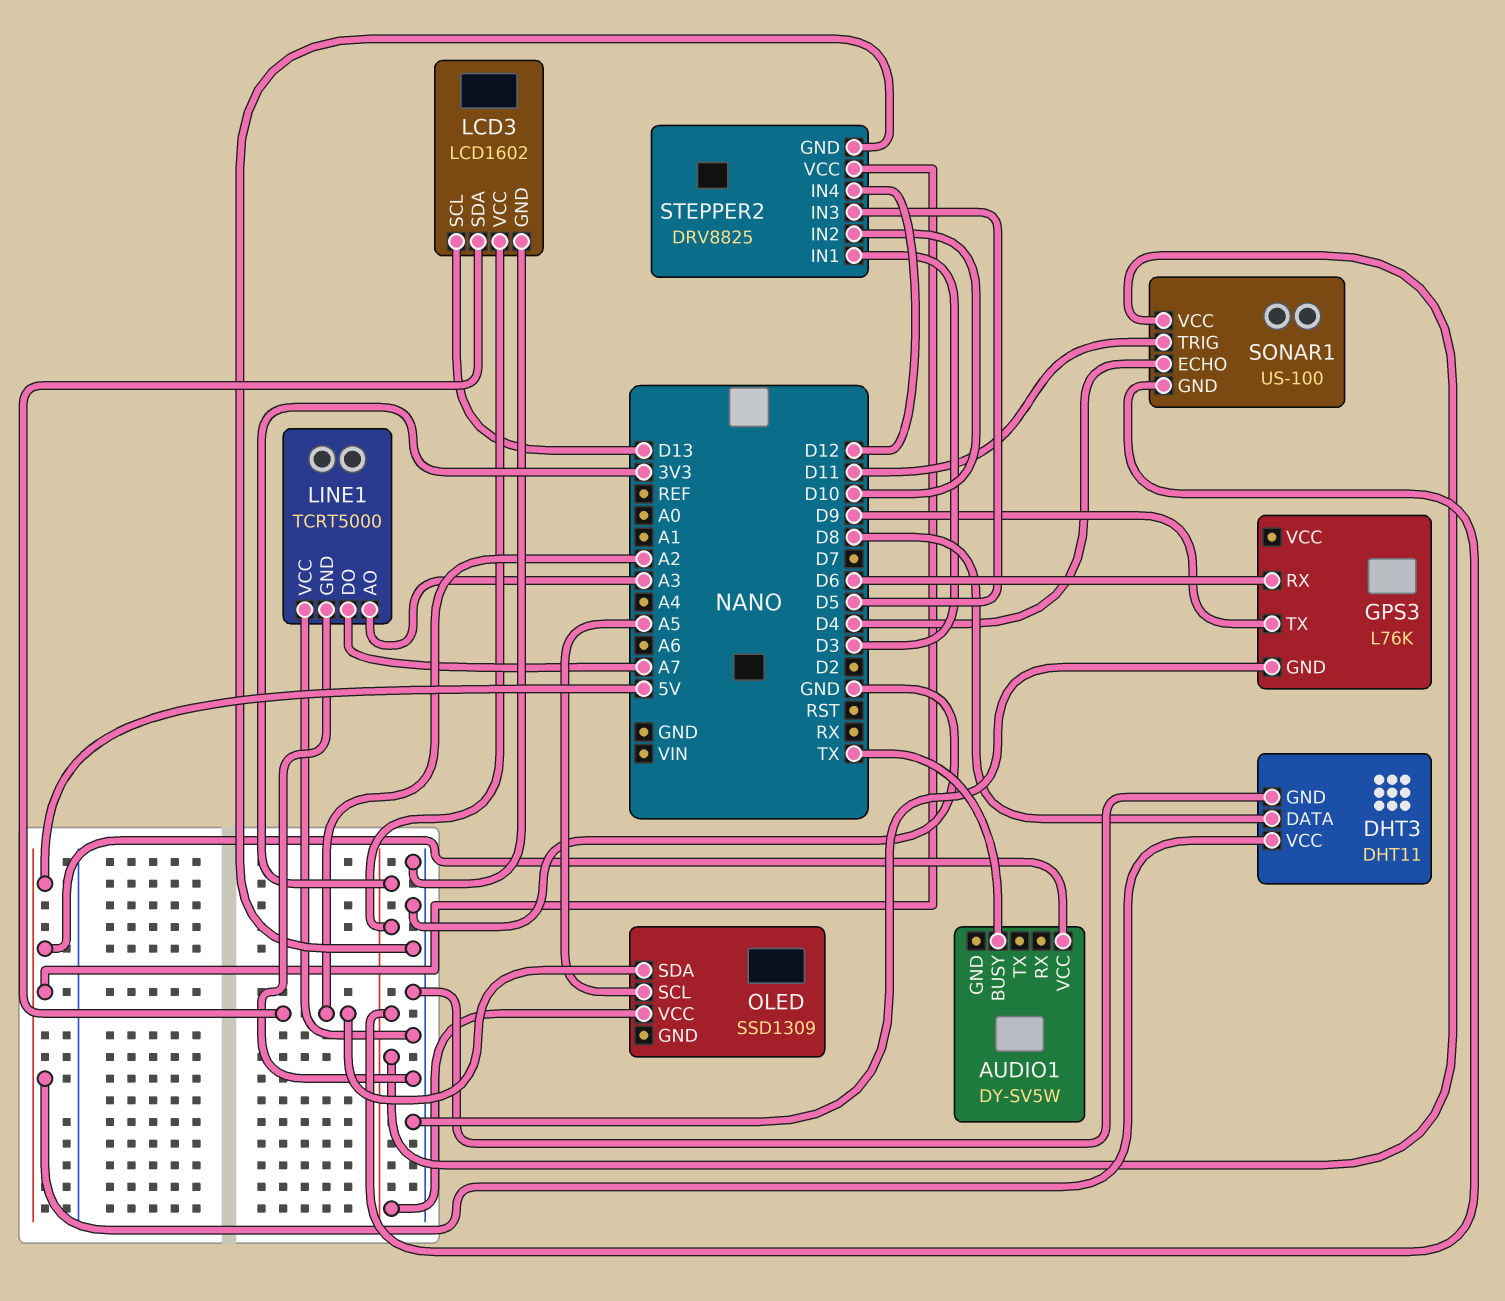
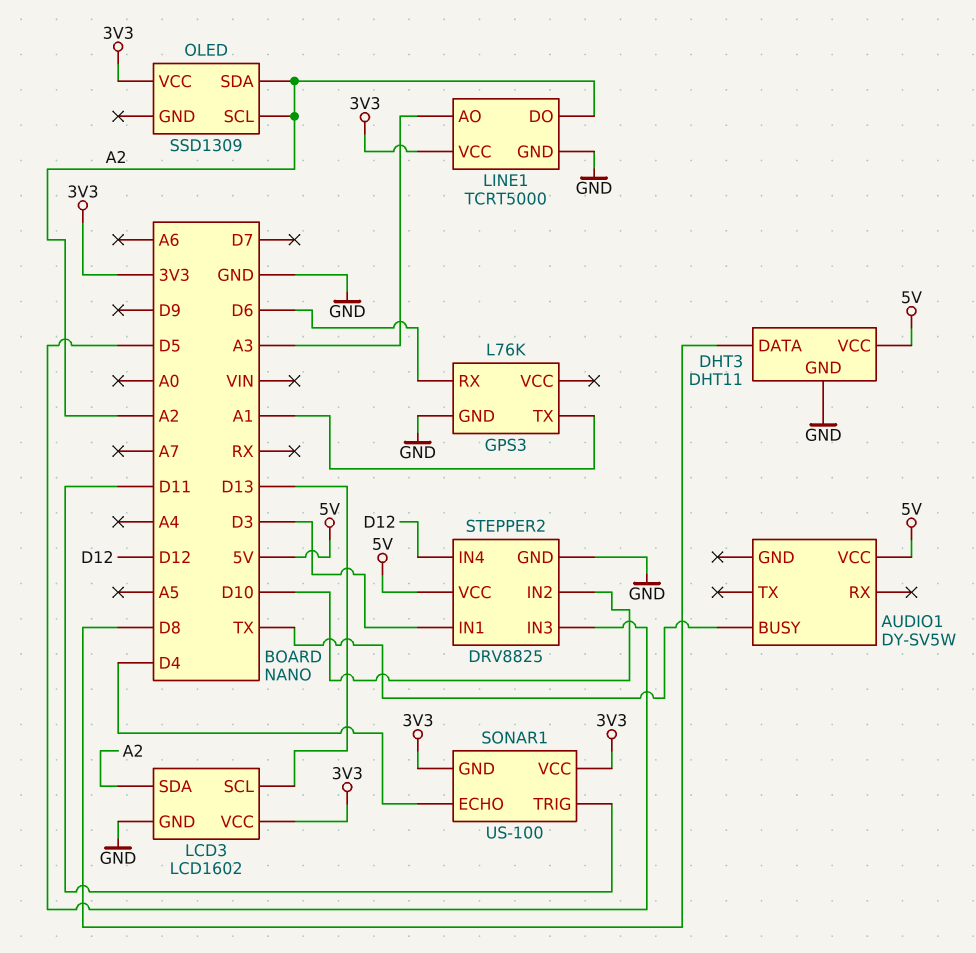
GPS3 pin TX: D9 -> A1
LINE1 pin DO: A7 -> A2
LINE1 pin VCC: GND -> 3V3
OLED pin SCL: A5 -> A2

